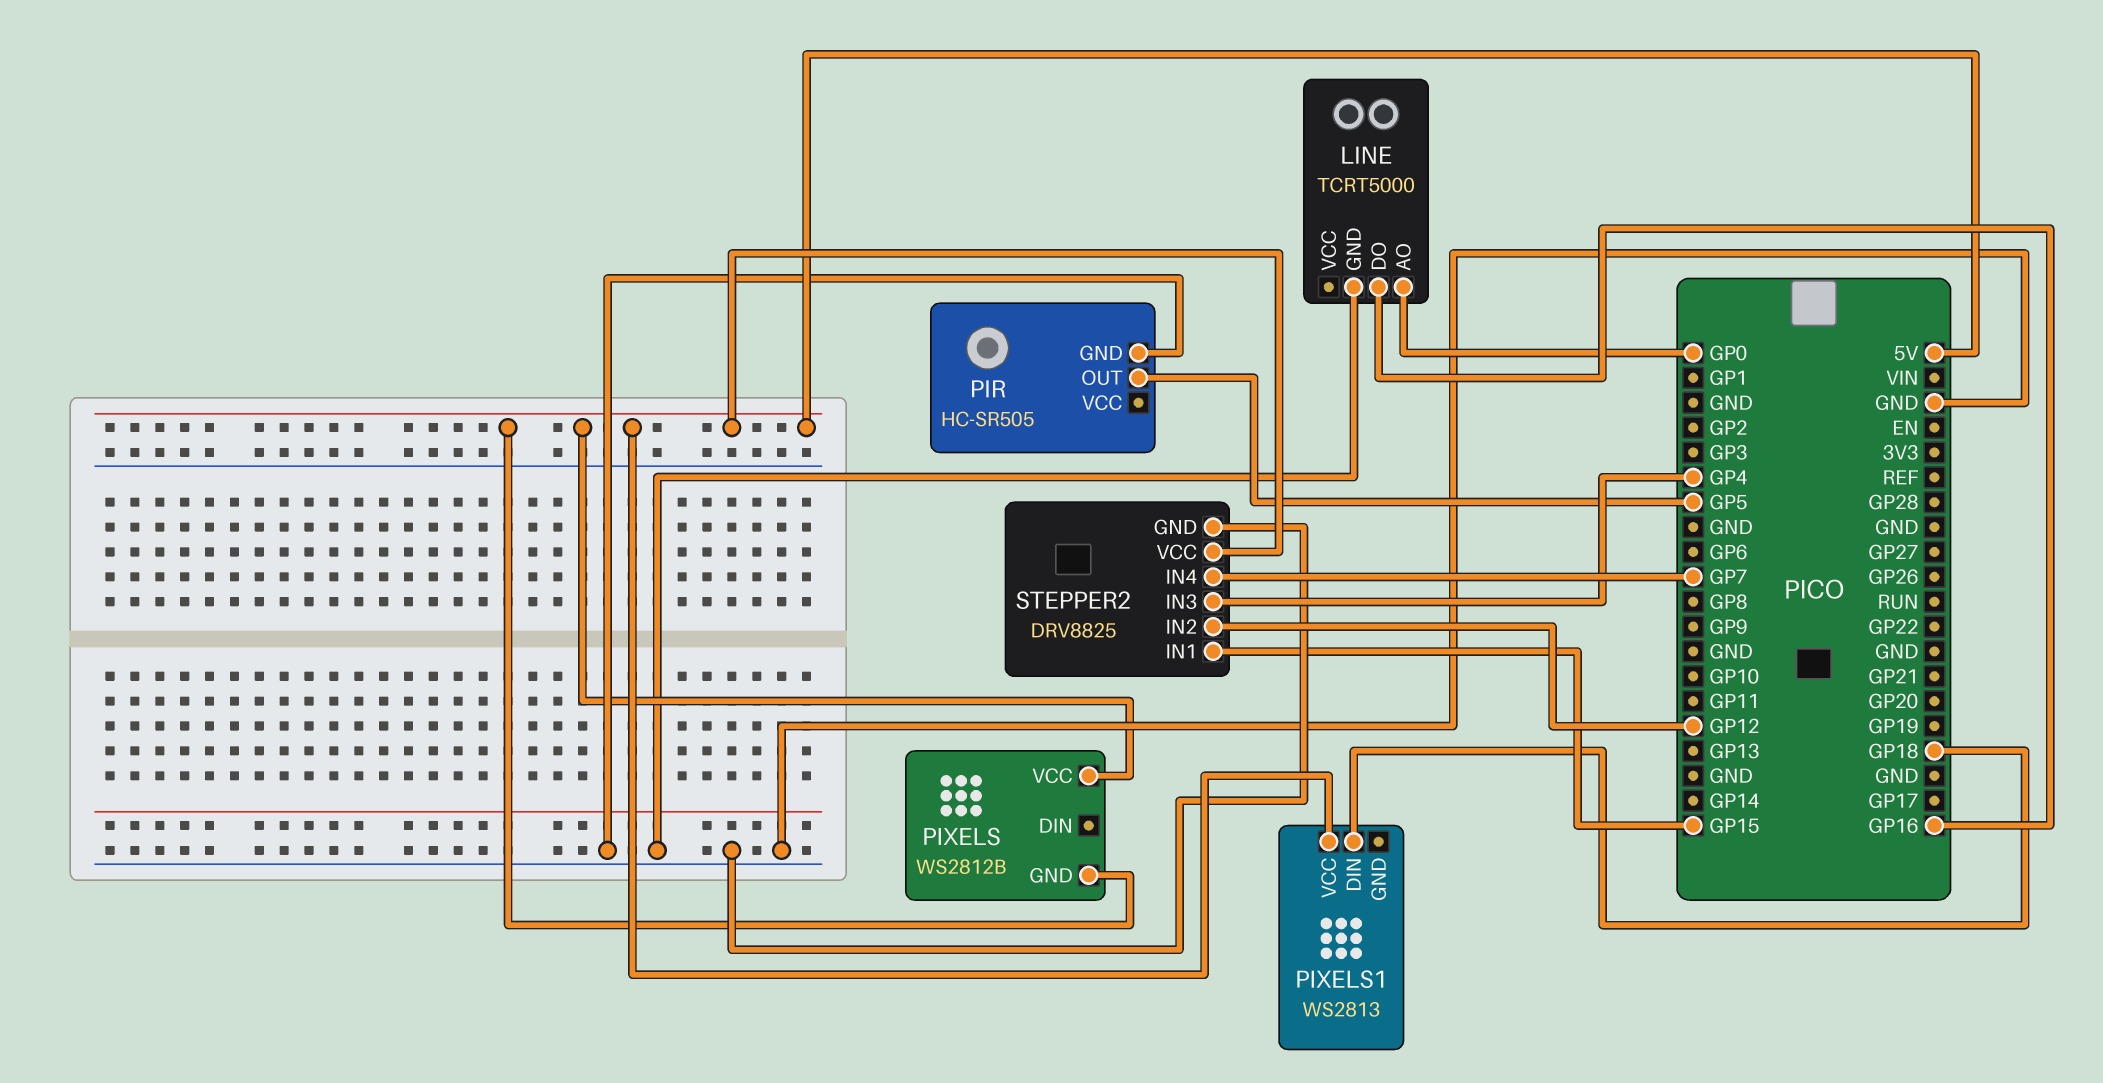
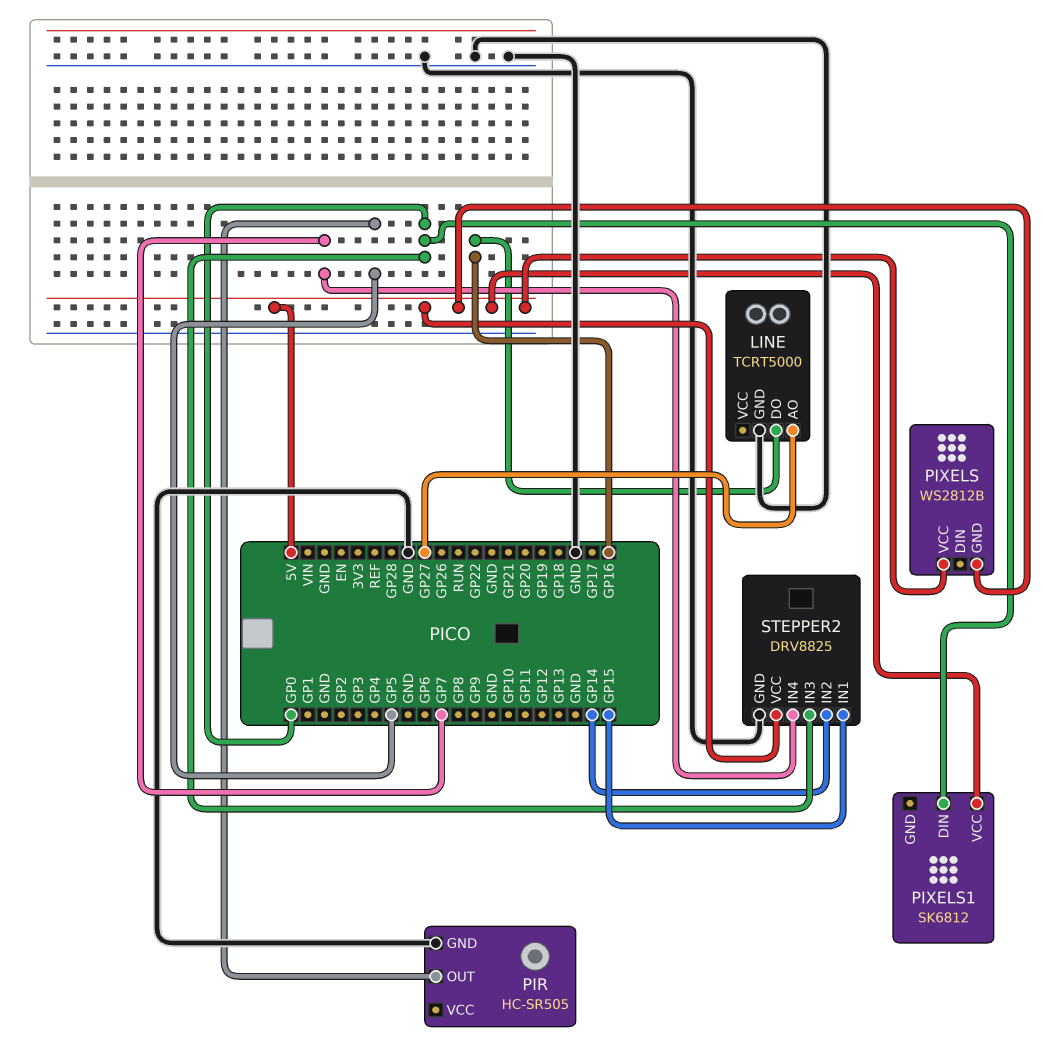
LINE pin AO: GP0 -> GP27
PIXELS1: WS2813 -> SK6812
PIXELS1 pin DIN: GP18 -> GP0
STEPPER2 pin IN2: GP12 -> GP14
STEPPER2 pin IN3: GP4 -> GP0

